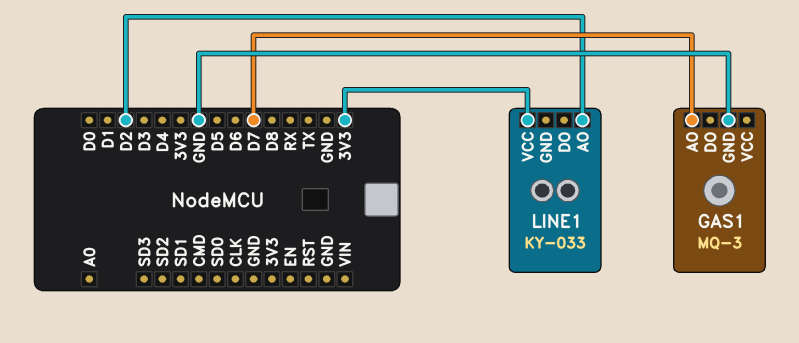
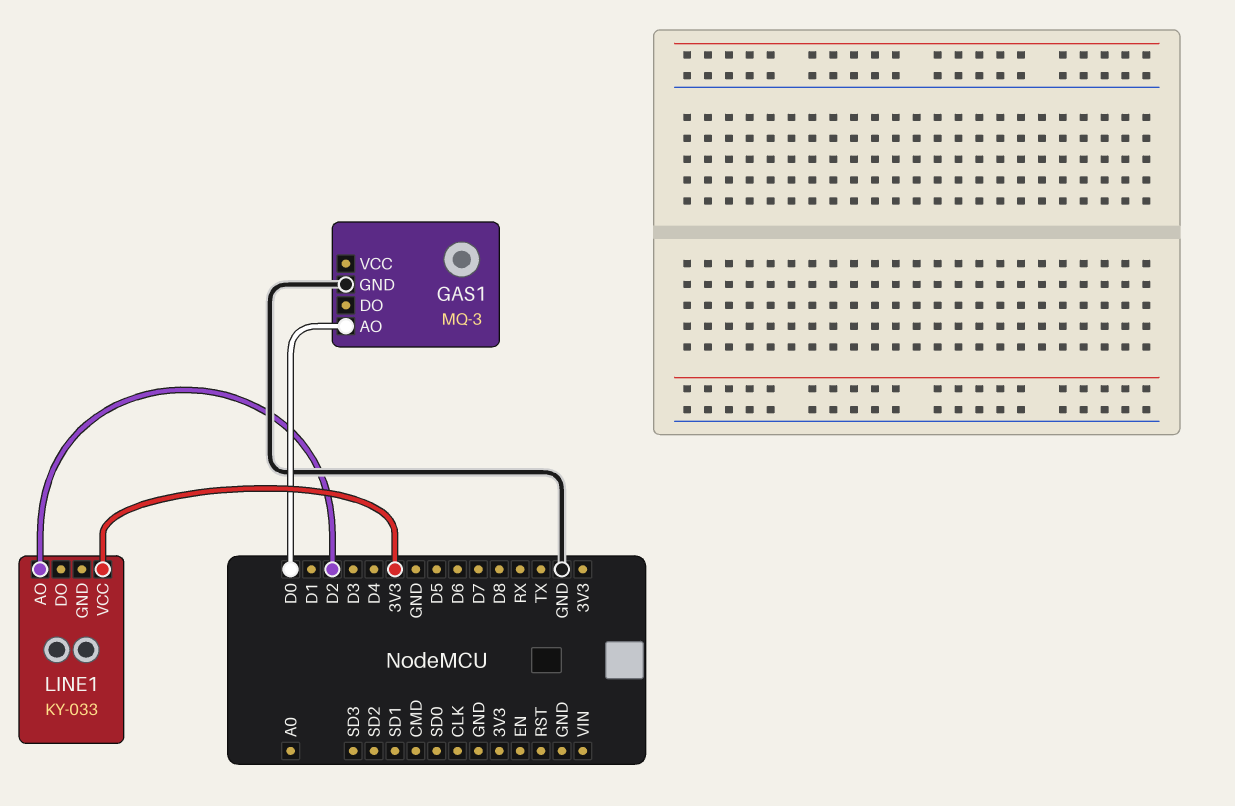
GAS1 pin AO: D7 -> D0

